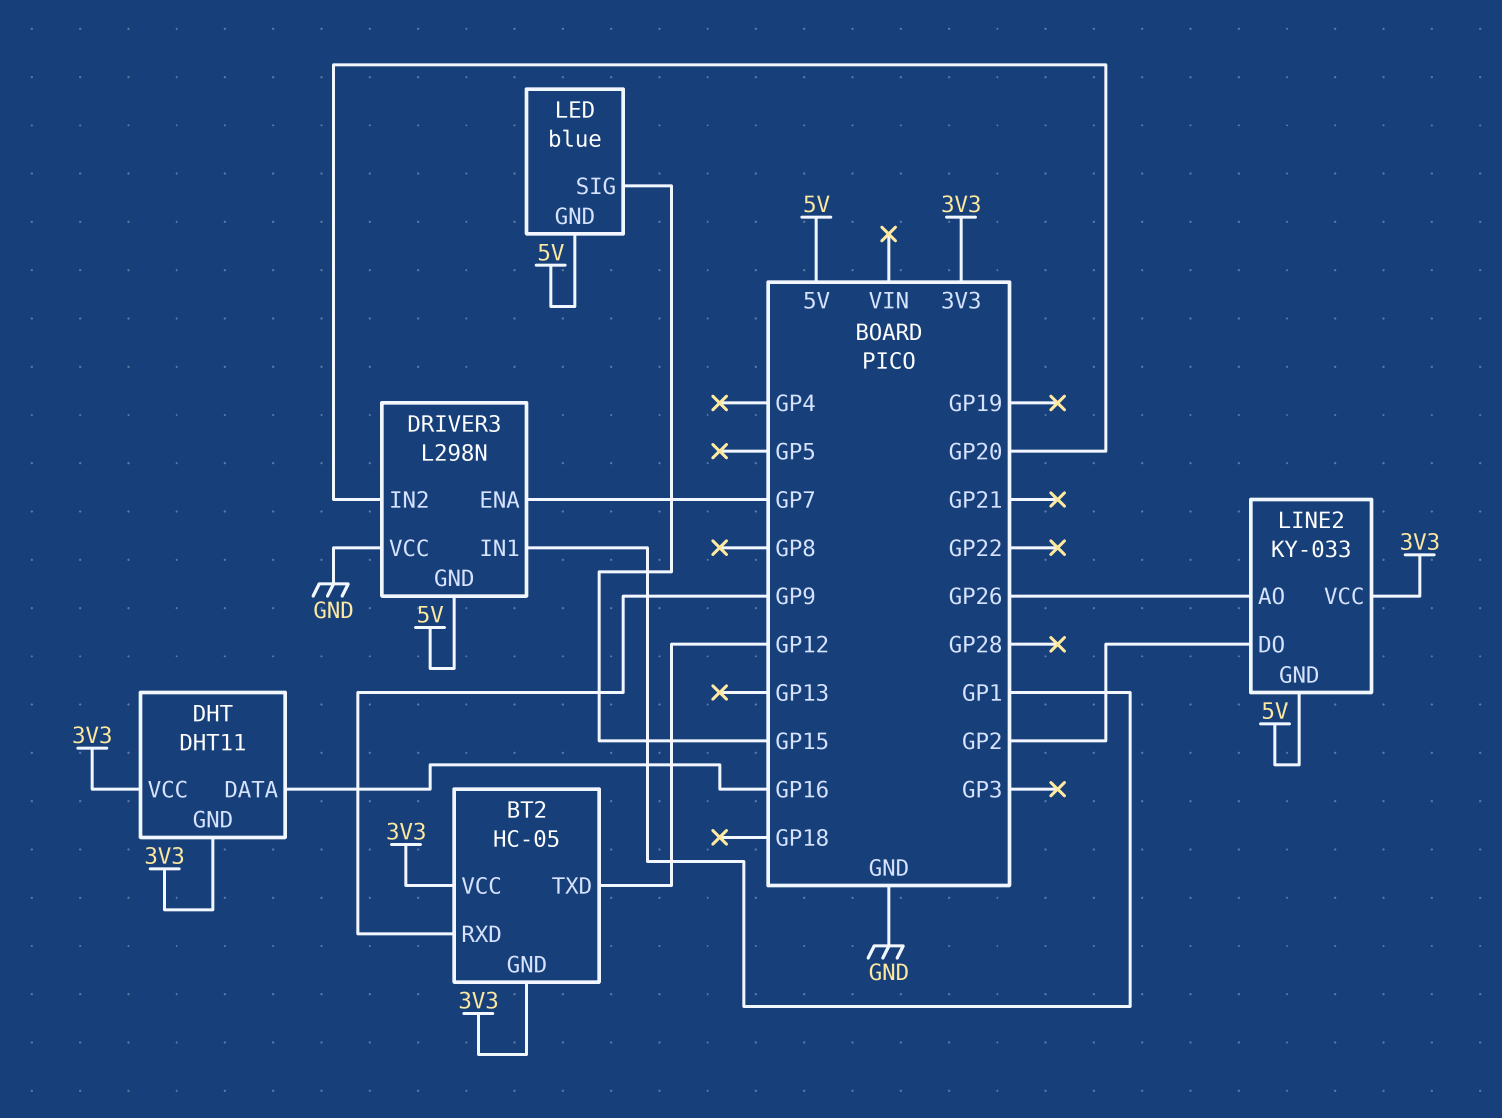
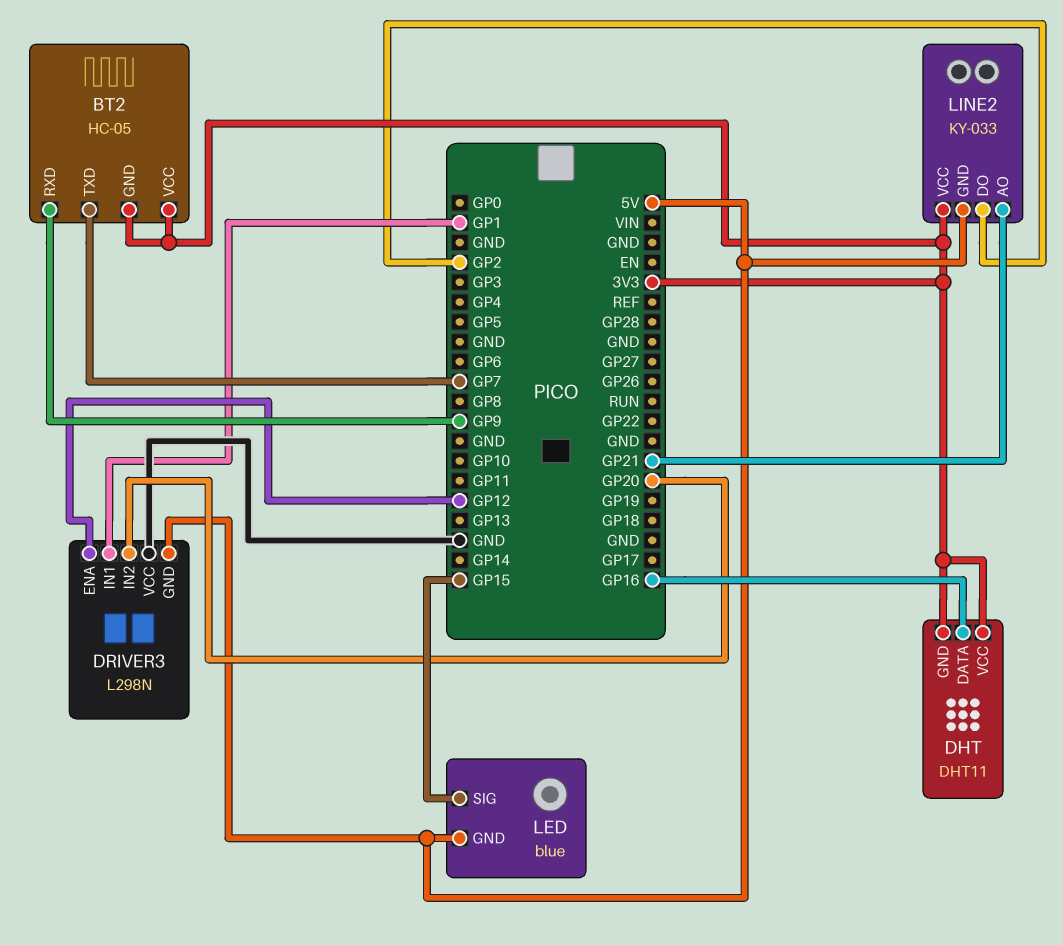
BT2 pin TXD: GP12 -> GP7
DRIVER3 pin ENA: GP7 -> GP12
LINE2 pin AO: GP26 -> GP21

